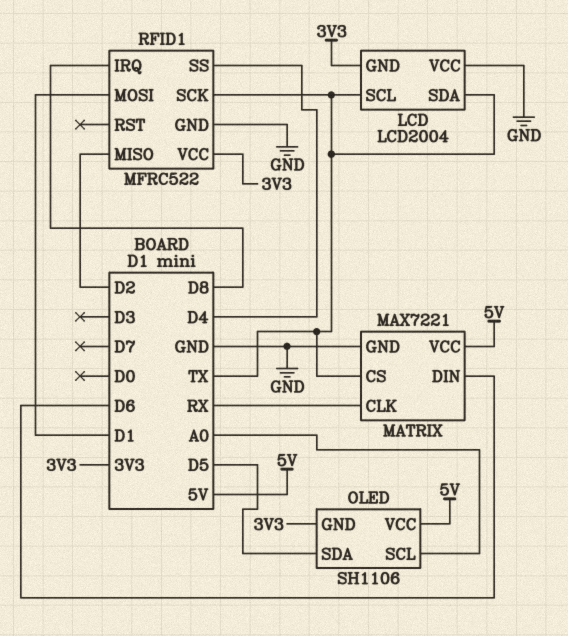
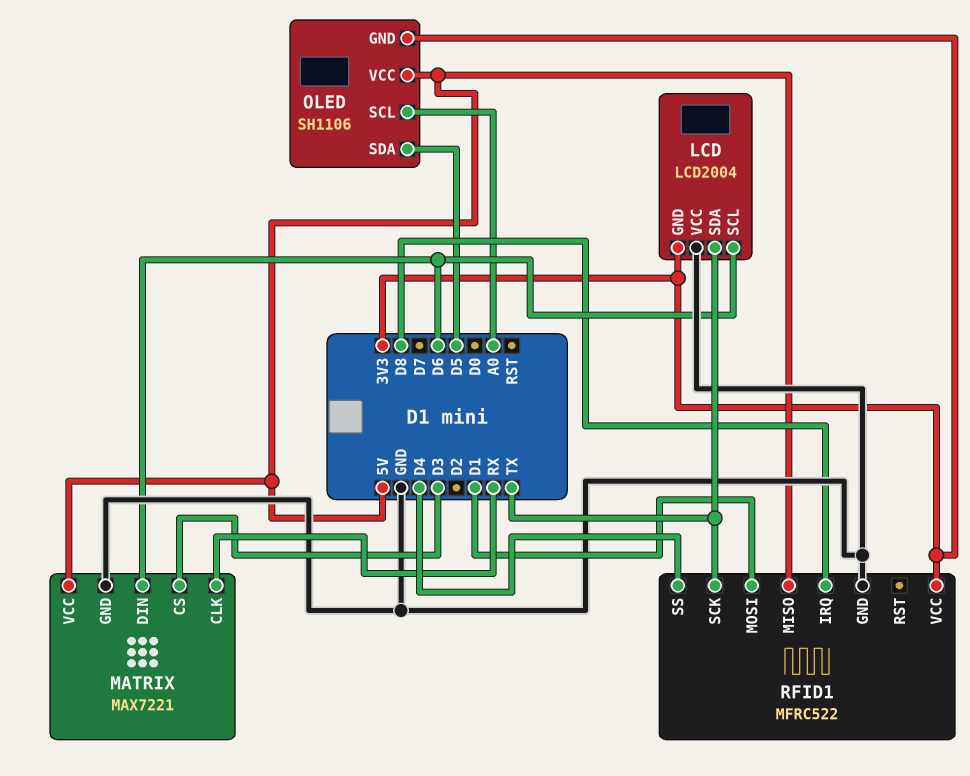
LCD pin SCL: TX -> D6
MATRIX pin CS: TX -> D3
RFID1 pin MISO: D2 -> 5V

